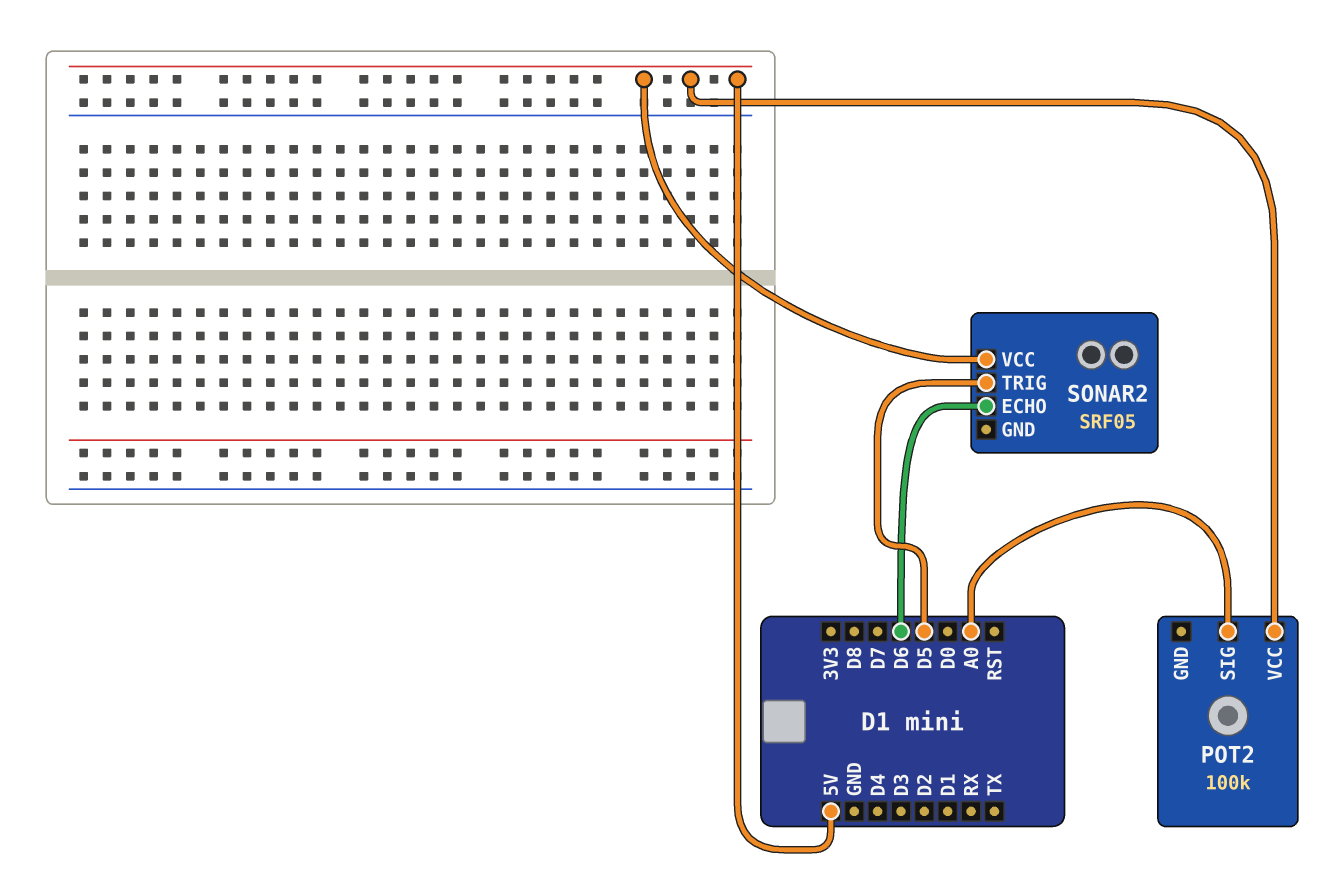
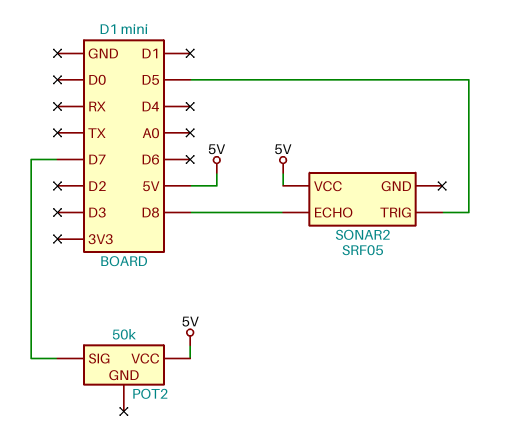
POT2: 100k -> 50k
POT2 pin SIG: A0 -> D7
SONAR2 pin ECHO: D6 -> D8

